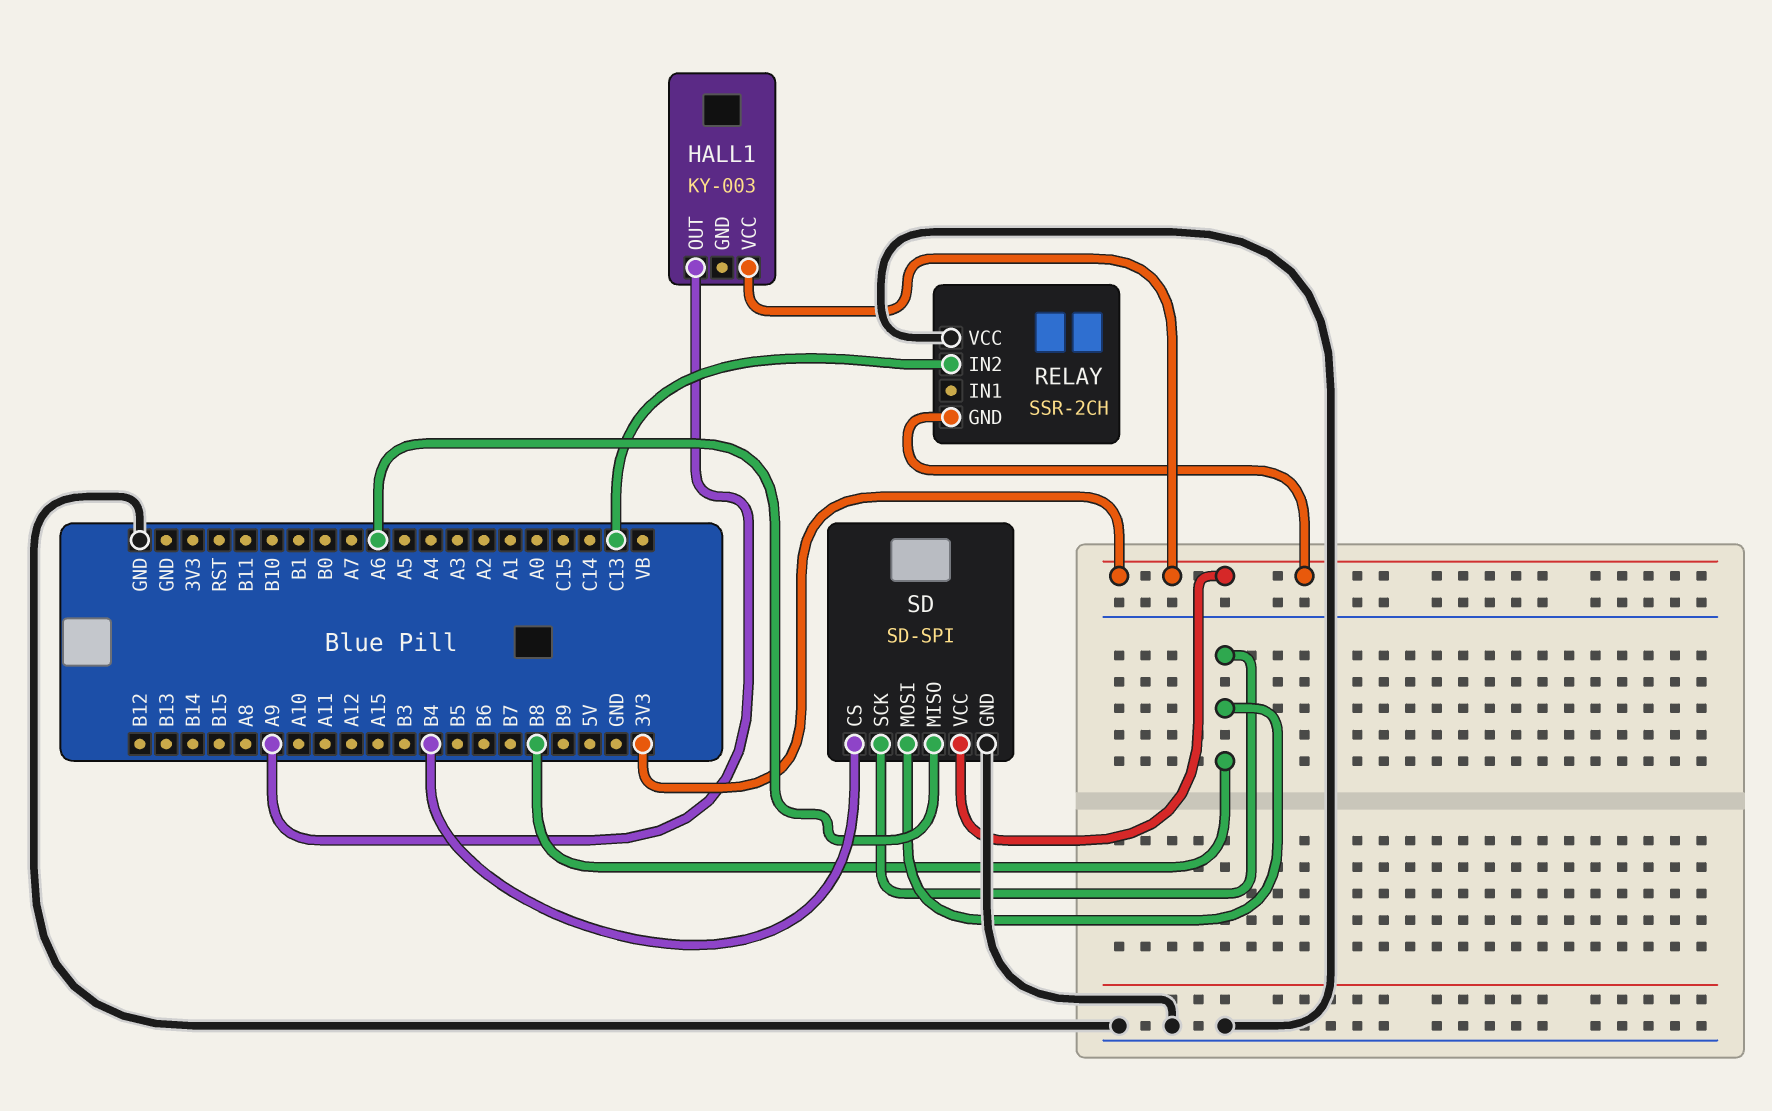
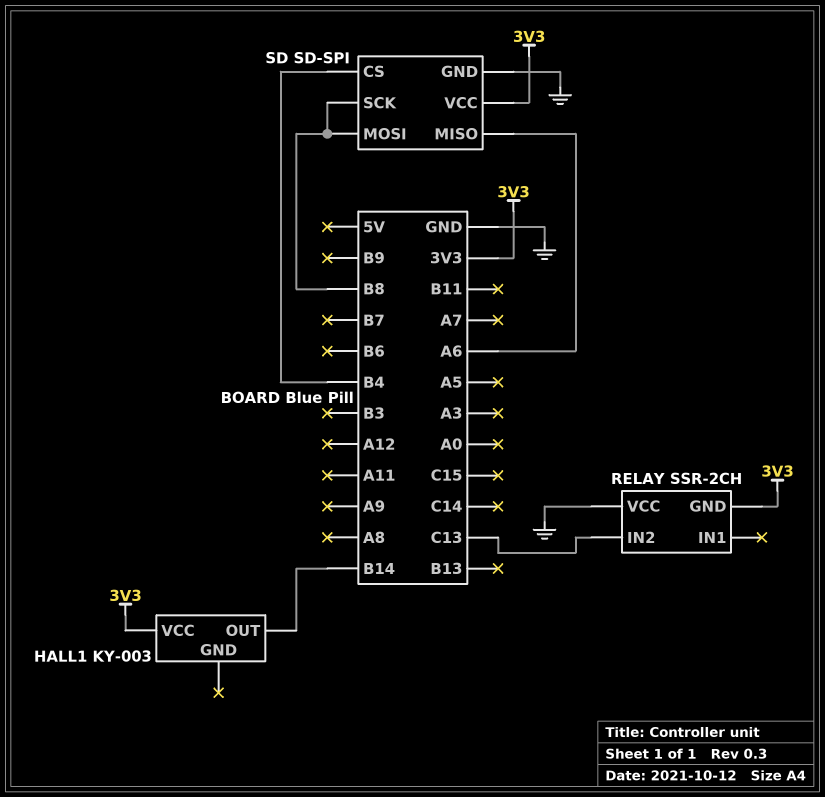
HALL1 pin OUT: A9 -> B14

